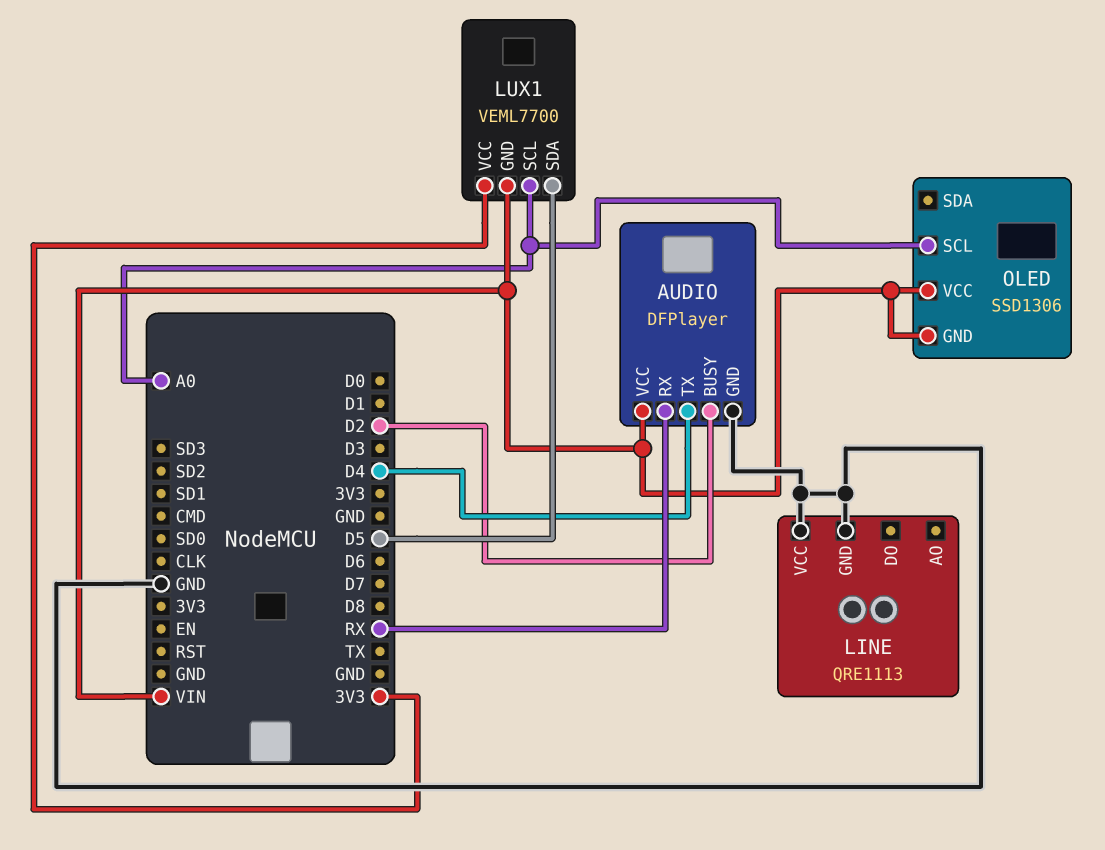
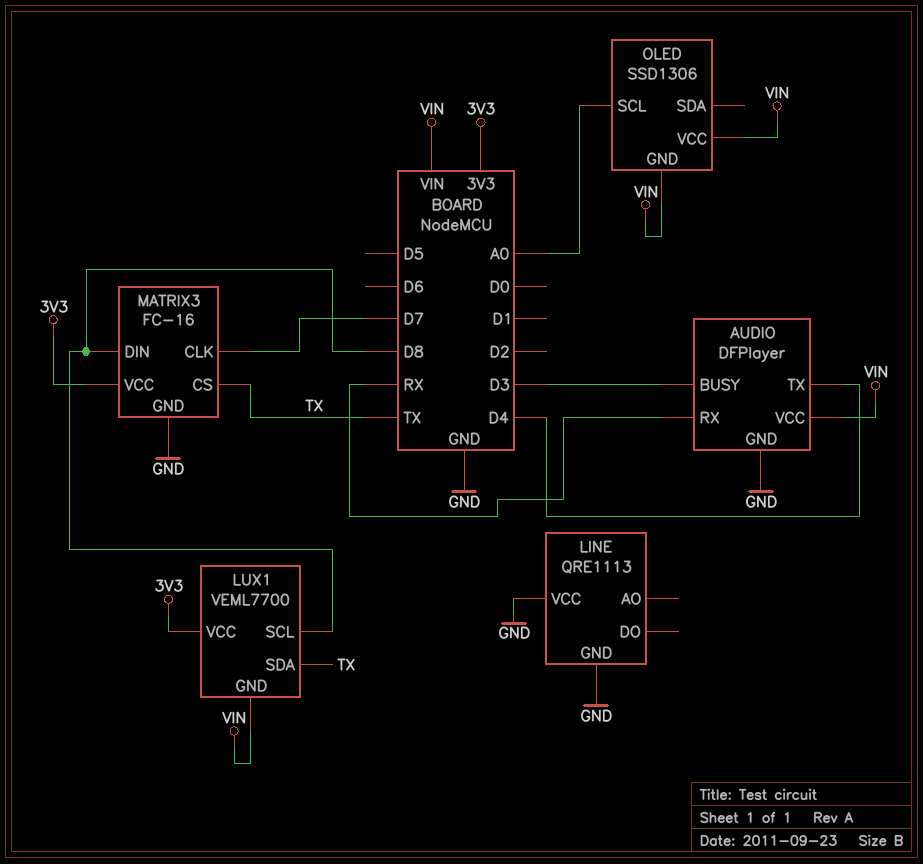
AUDIO pin BUSY: D2 -> D3
LUX1 pin SCL: A0 -> D8
LUX1 pin SDA: D5 -> TX
MATRIX3: none -> FC-16
MATRIX3 pin CLK: none -> D7
MATRIX3 pin CS: none -> TX
MATRIX3 pin DIN: none -> D8
MATRIX3 pin GND: none -> GND
MATRIX3 pin VCC: none -> 3V3

